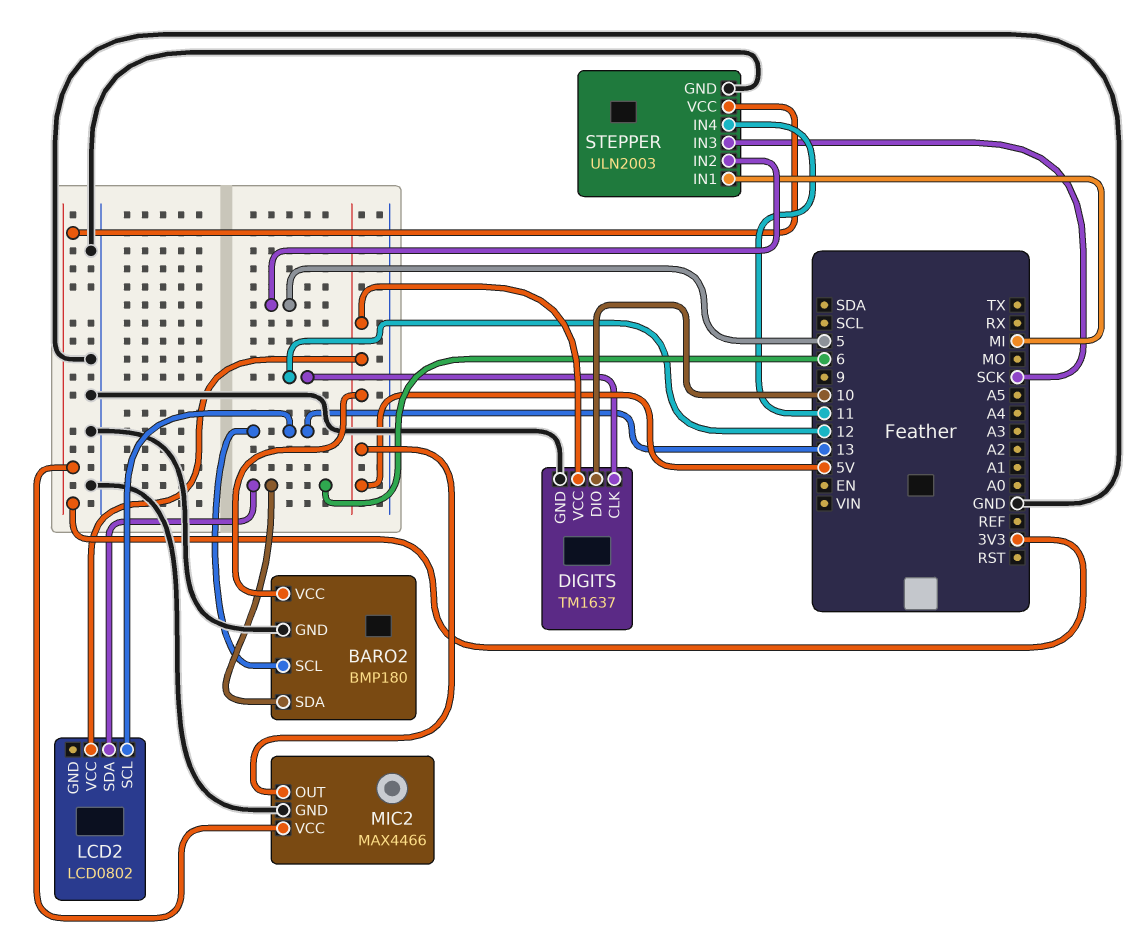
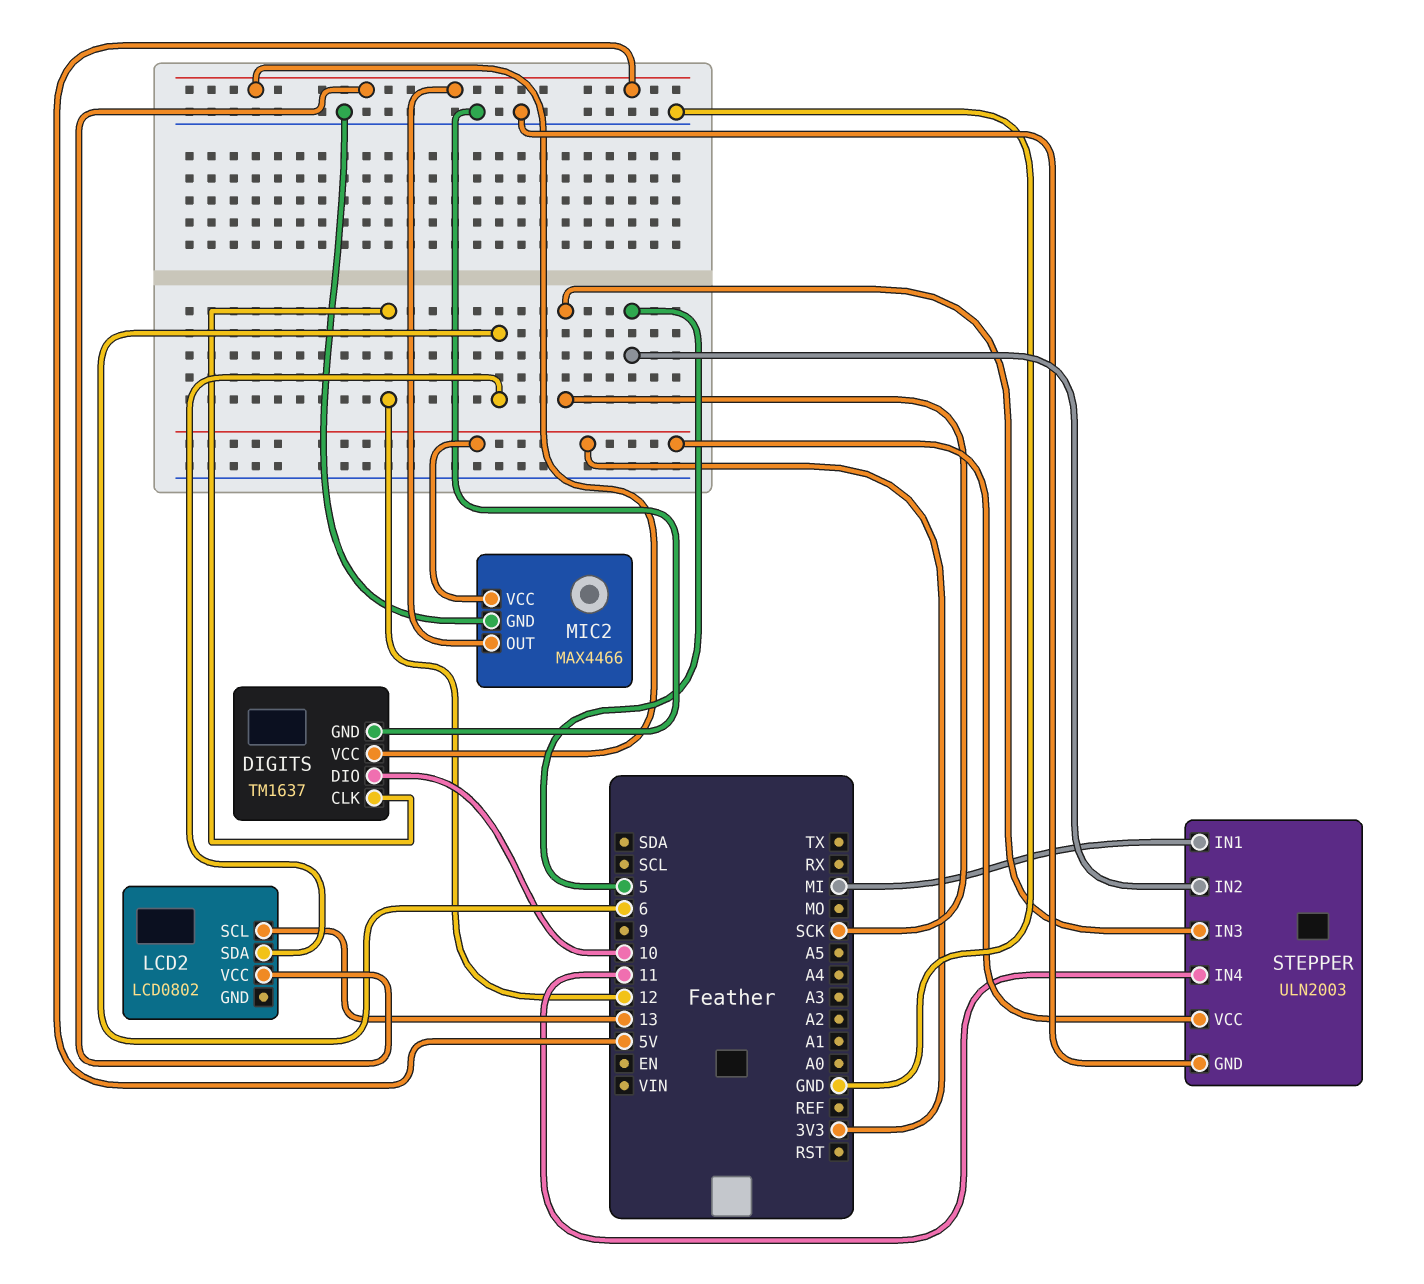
BARO2: BMP180 -> none
BARO2 pin GND: GND -> none
BARO2 pin SCL: 13 -> none
BARO2 pin SDA: 6 -> none
BARO2 pin VCC: 5V -> none

